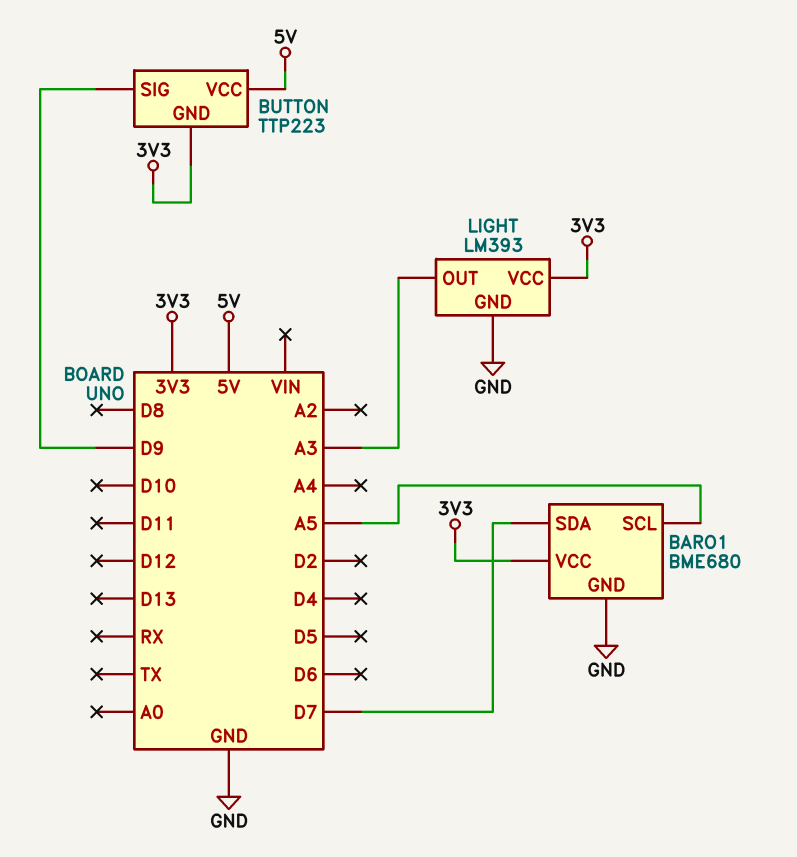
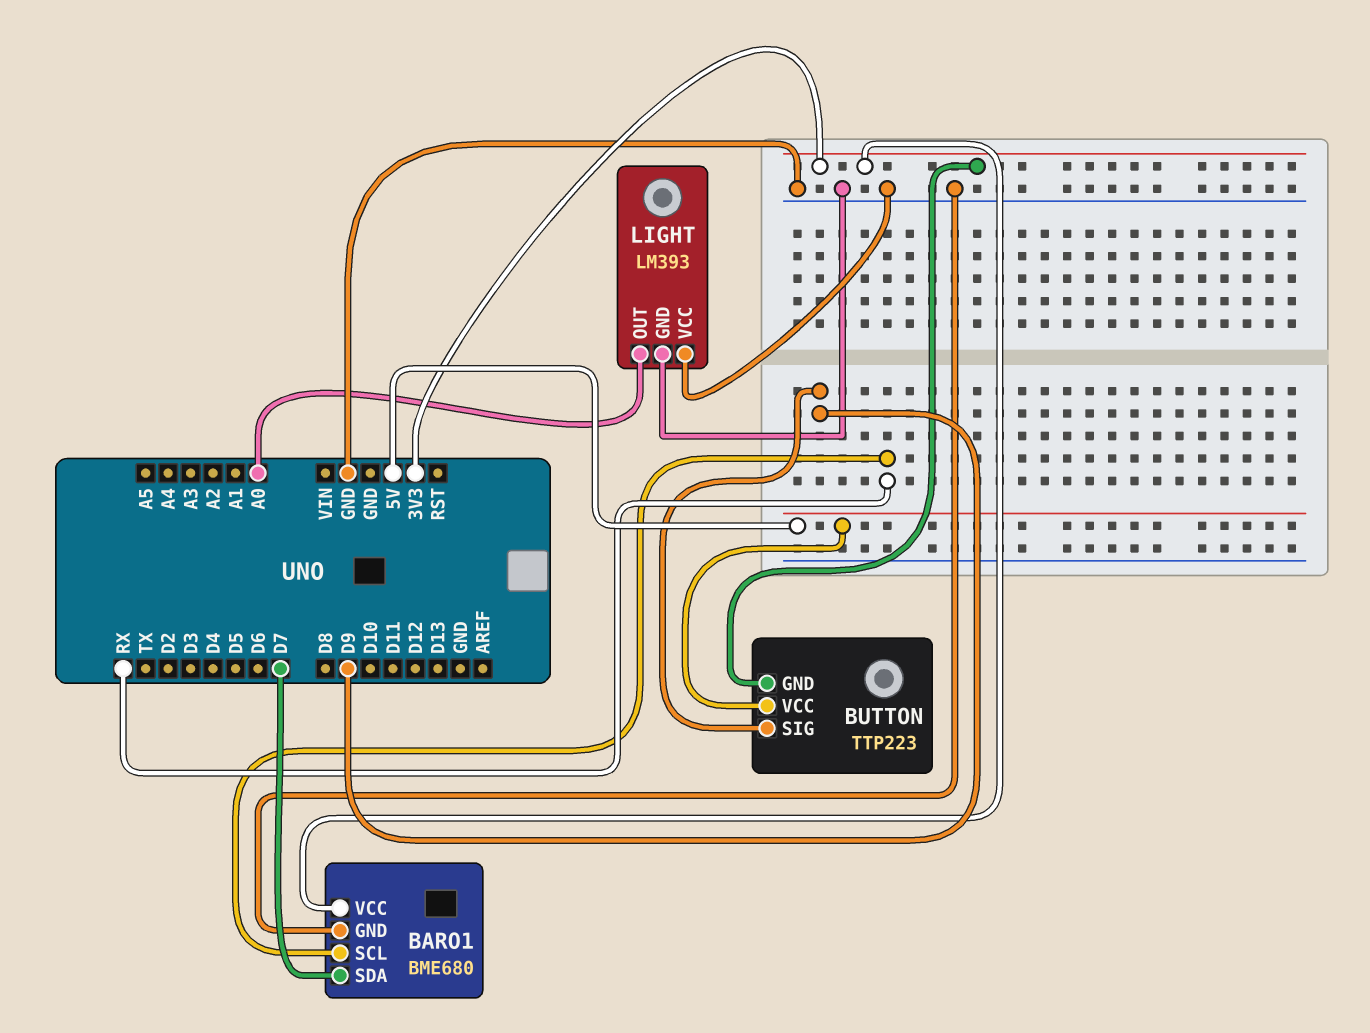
BARO1 pin SCL: A5 -> RX
LIGHT pin OUT: A3 -> A0
LIGHT pin VCC: 3V3 -> GND

